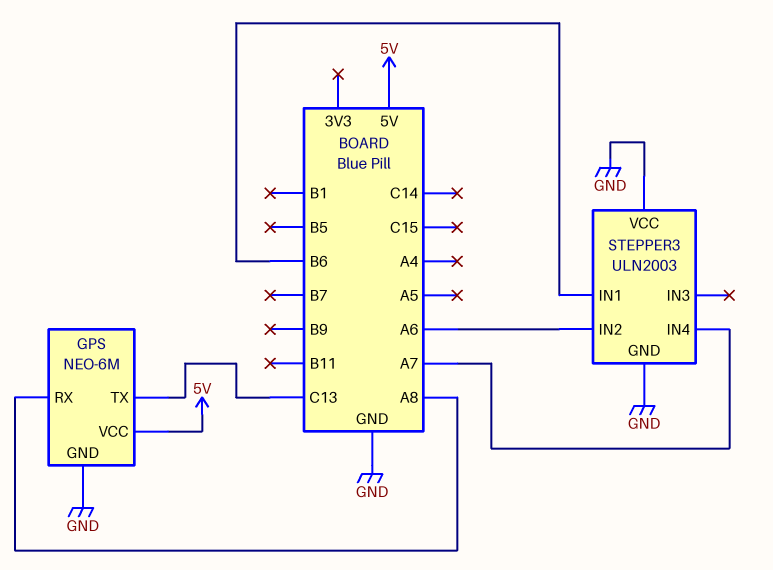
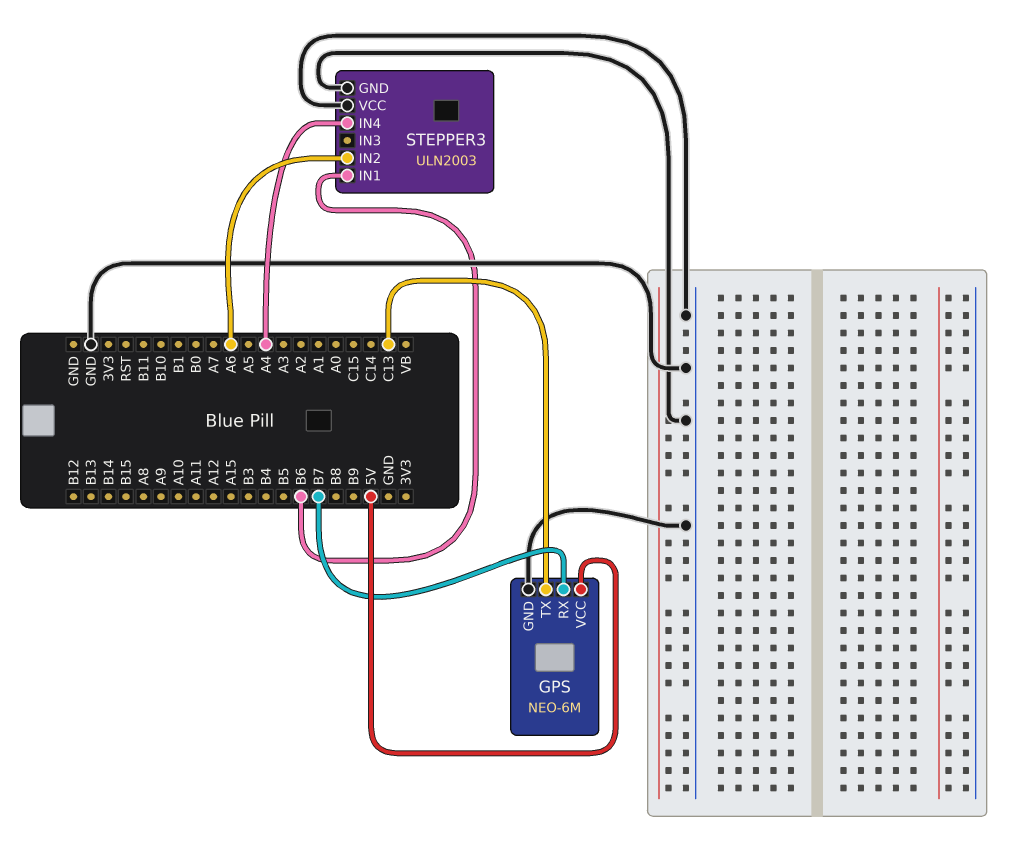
GPS pin RX: A8 -> B7
STEPPER3 pin IN4: A7 -> A4

